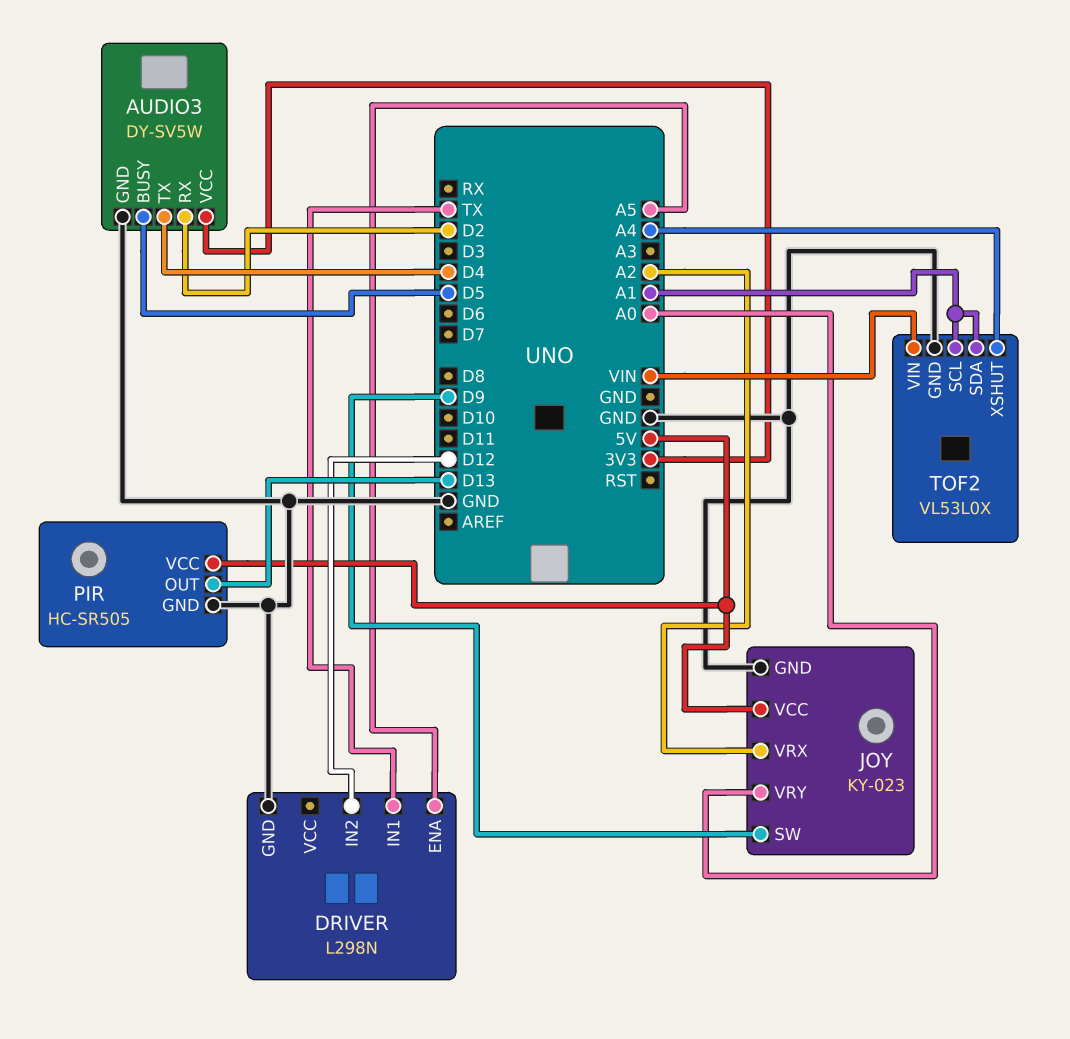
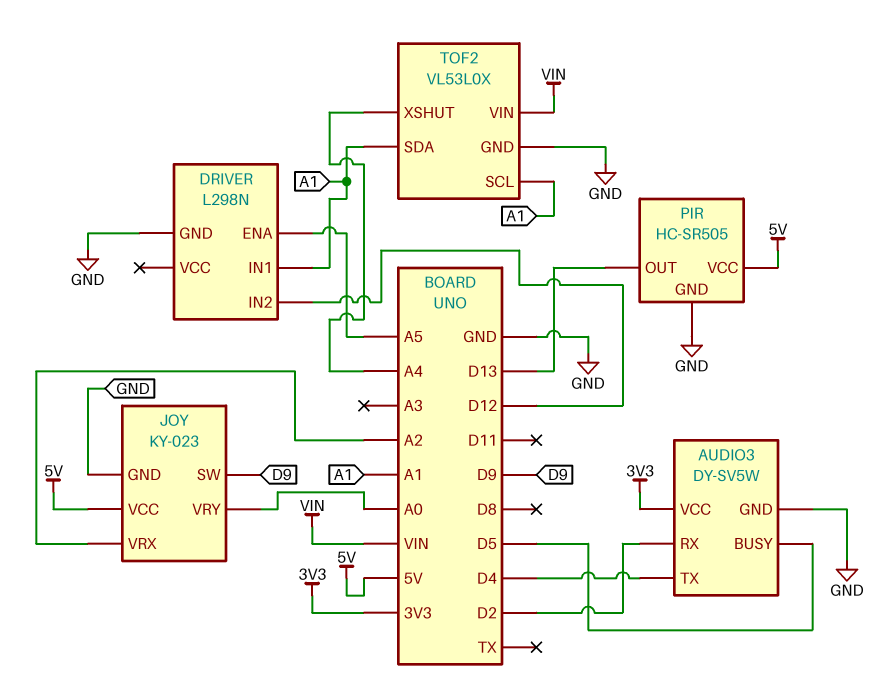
DRIVER pin IN1: TX -> A1

